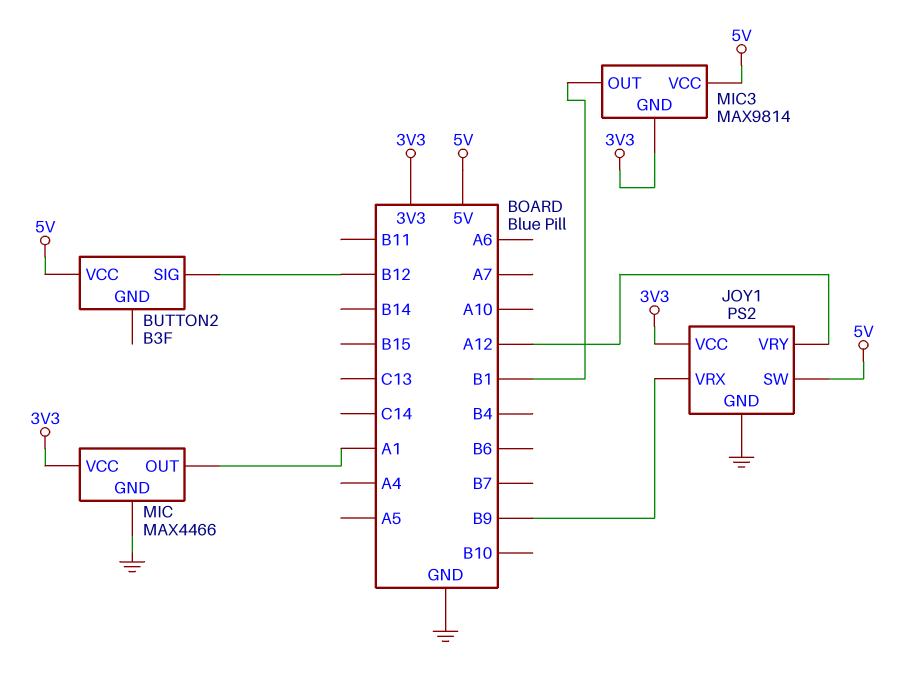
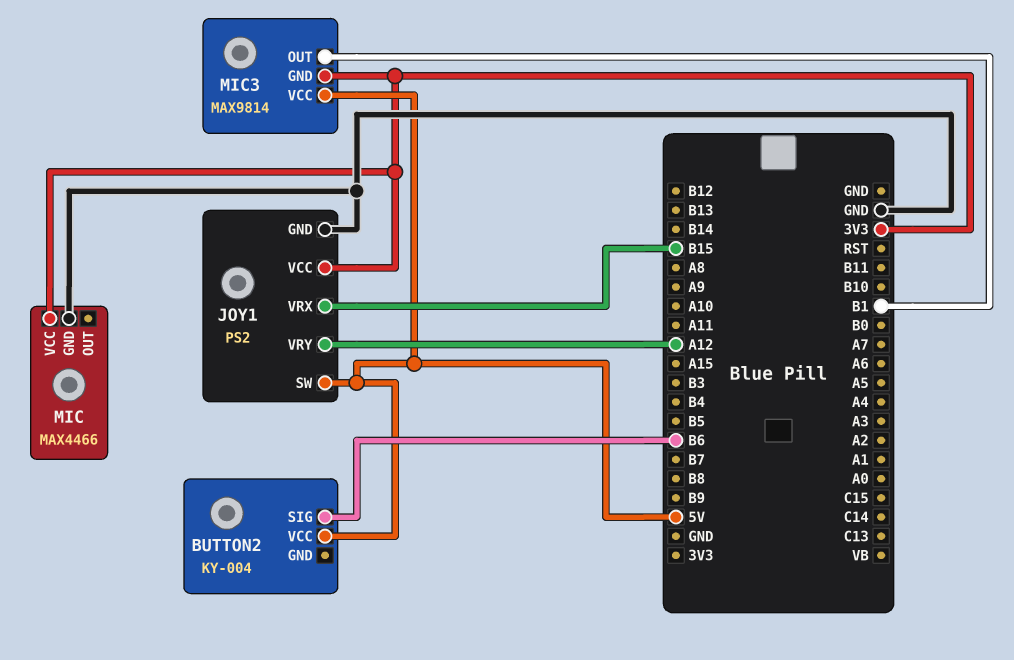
BUTTON2: B3F -> KY-004
BUTTON2 pin SIG: B12 -> B6
JOY1 pin VRX: B9 -> B15
MIC pin OUT: A1 -> none

